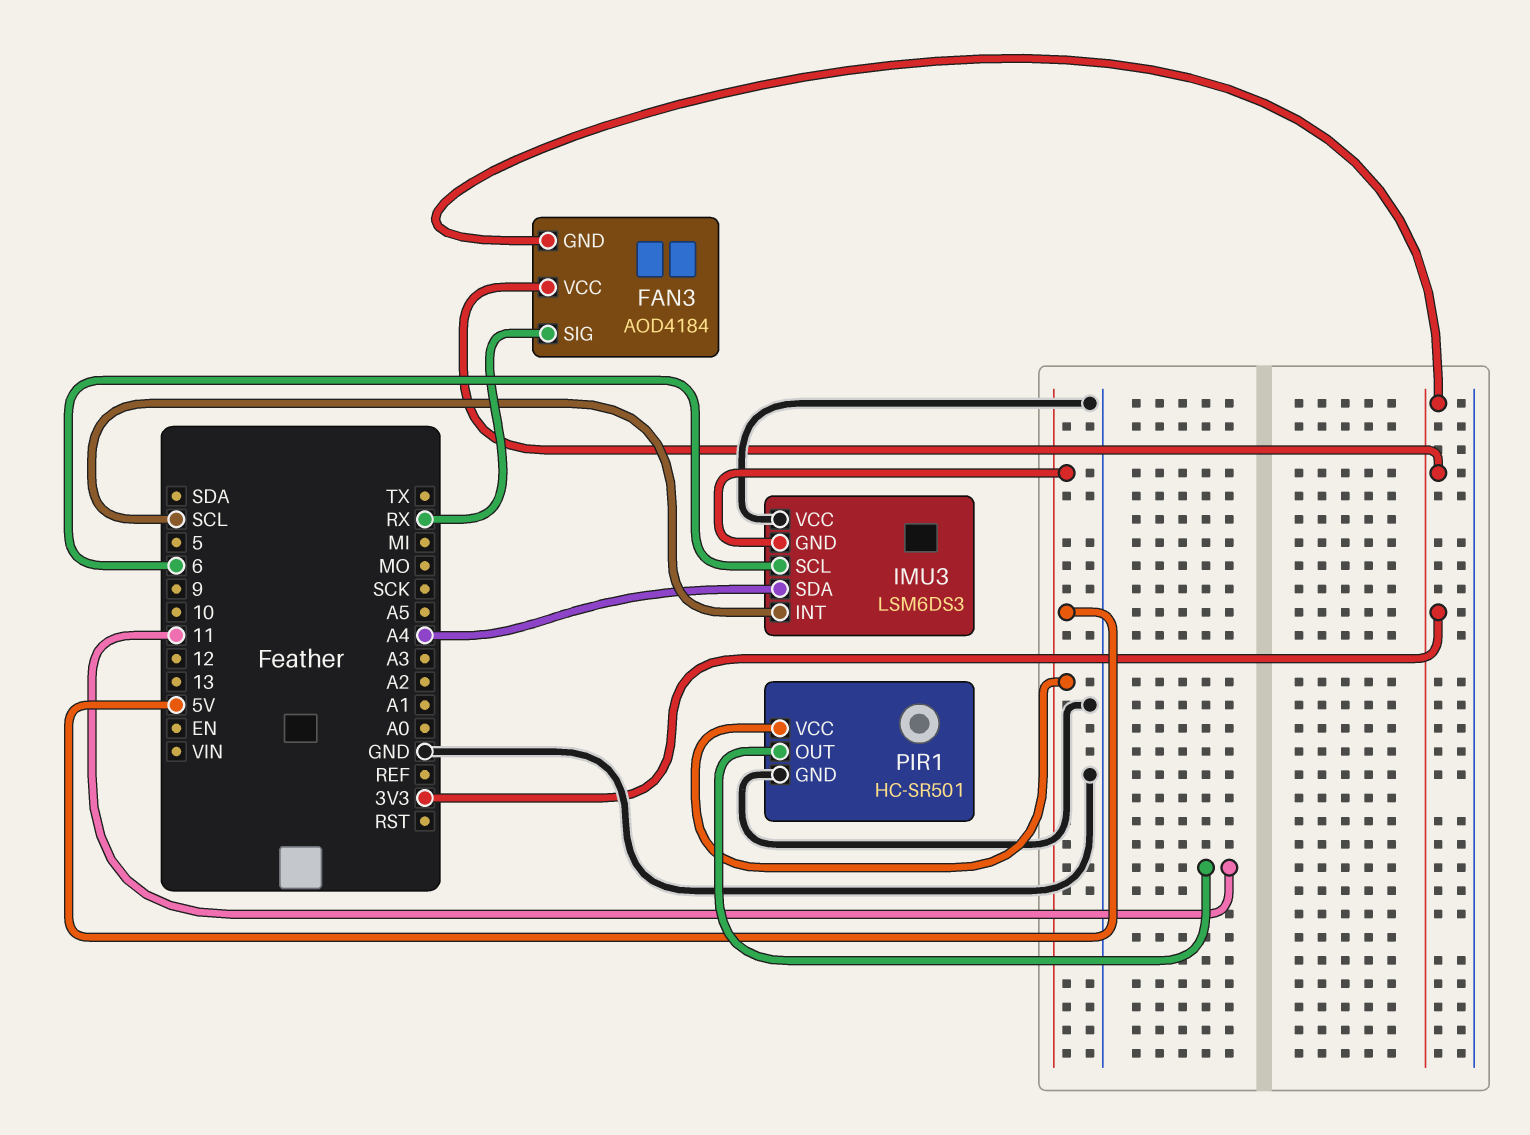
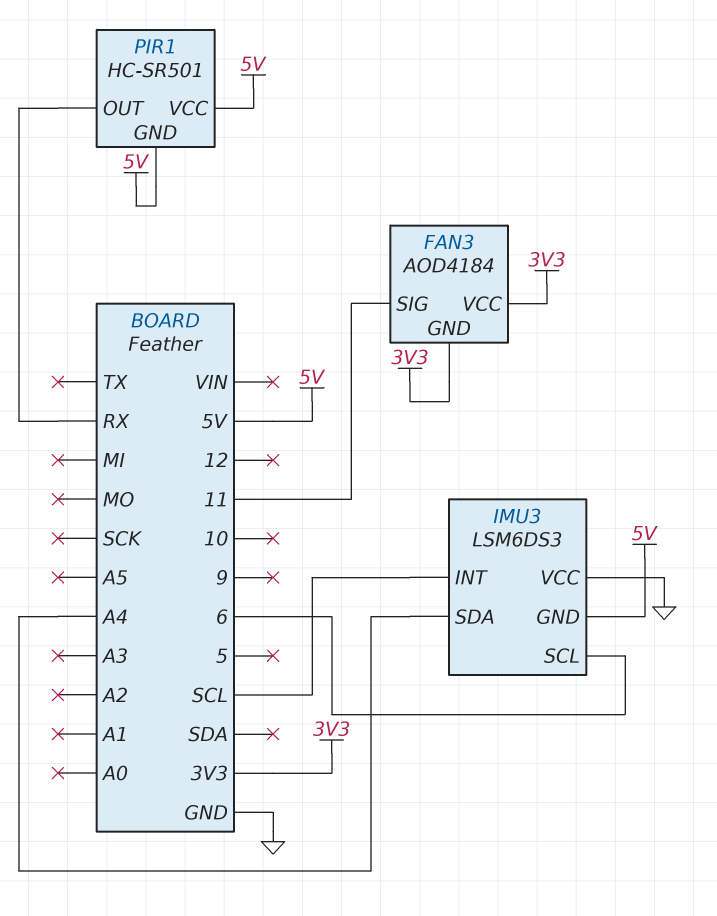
FAN3 pin SIG: RX -> 11
PIR1 pin GND: GND -> 5V
PIR1 pin OUT: 11 -> RX

